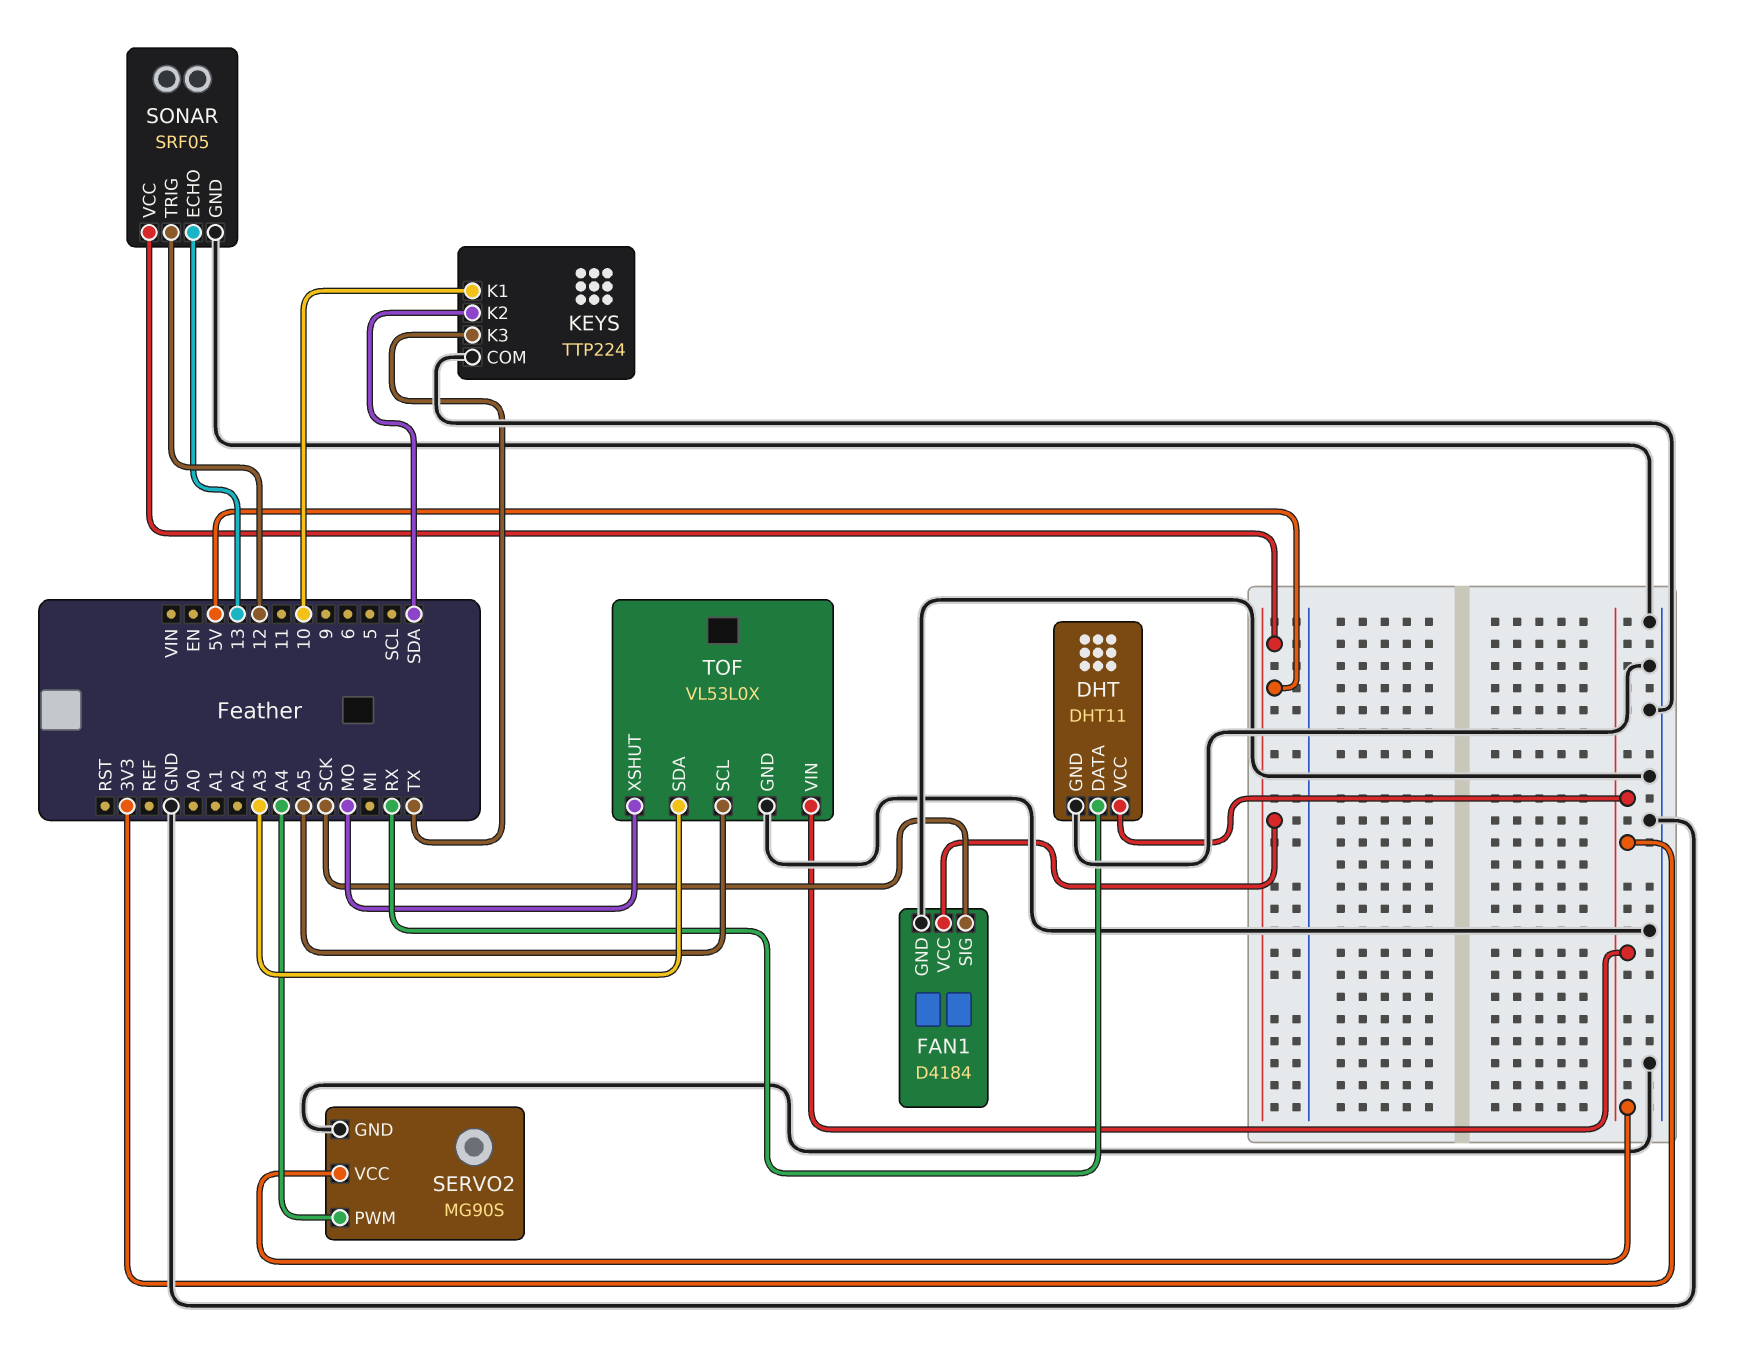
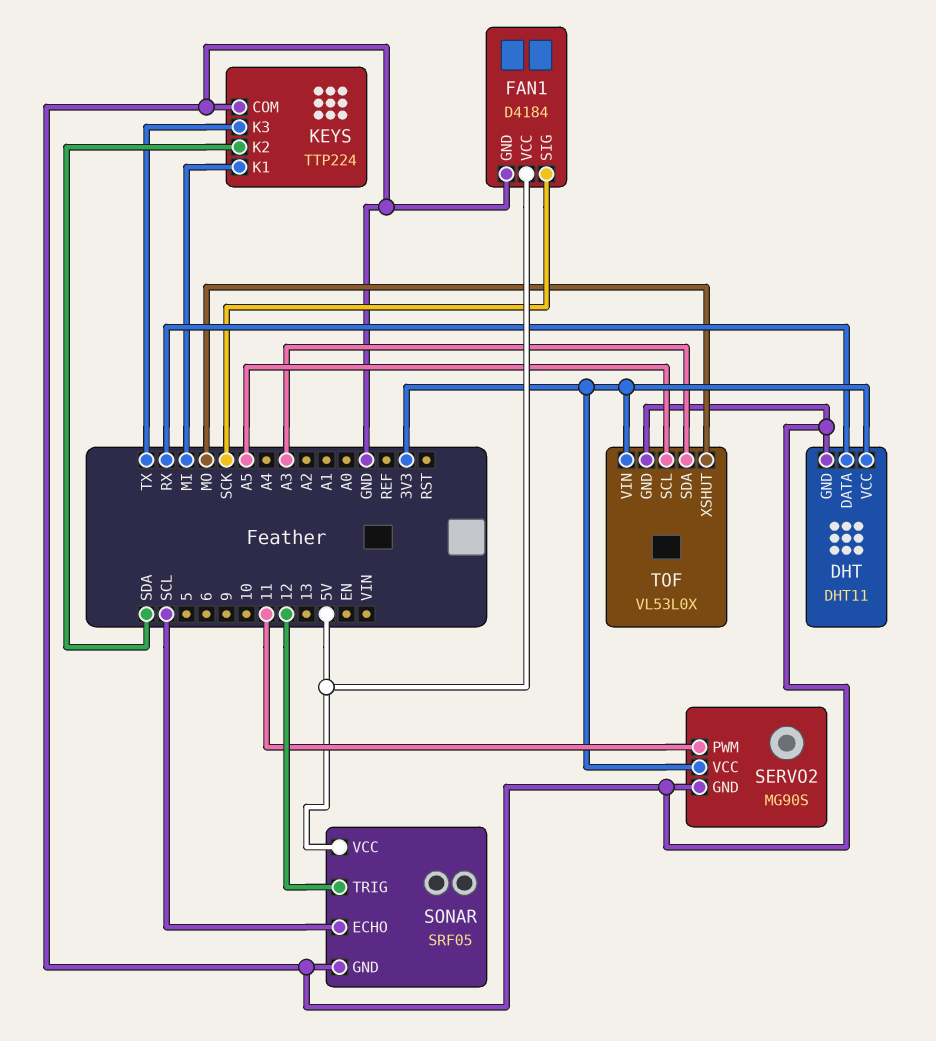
KEYS pin K1: 10 -> MI
SERVO2 pin PWM: A4 -> 11
SONAR pin ECHO: 13 -> SCL

